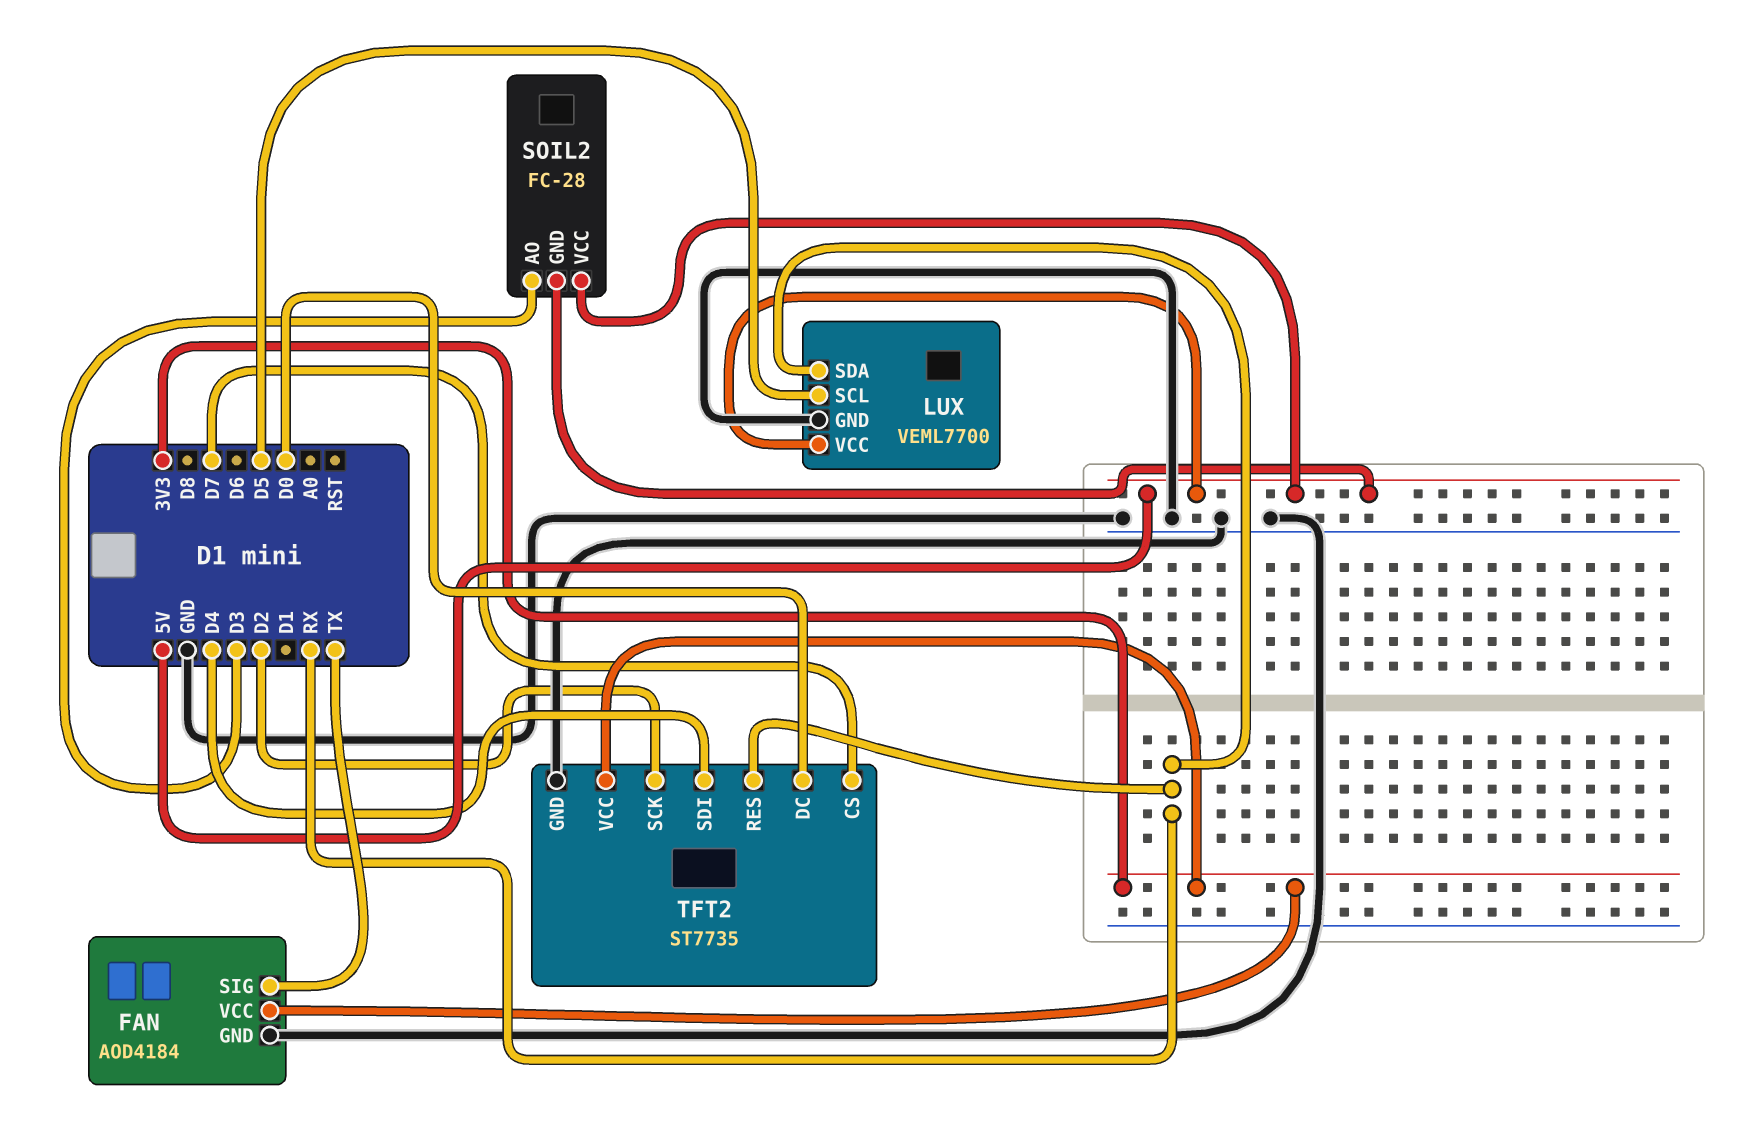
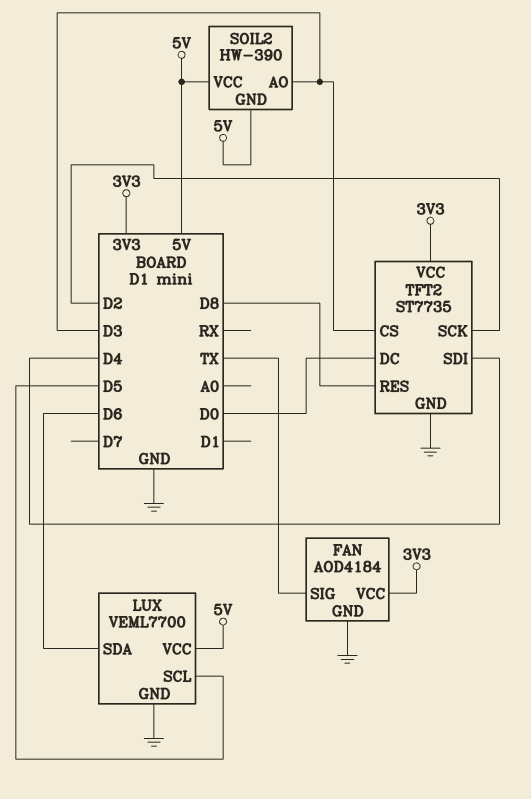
LUX pin SDA: RX -> D6
SOIL2: FC-28 -> HW-390
TFT2 pin CS: D7 -> D3
TFT2 pin RES: RX -> D8

